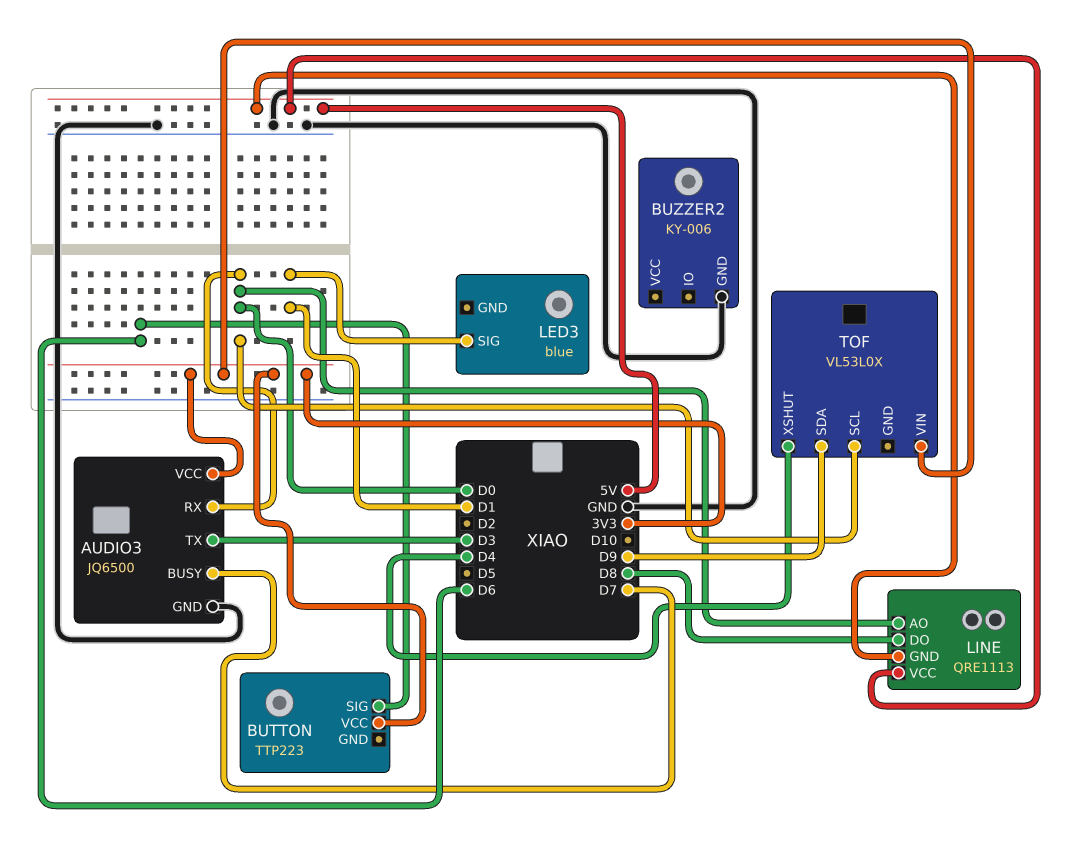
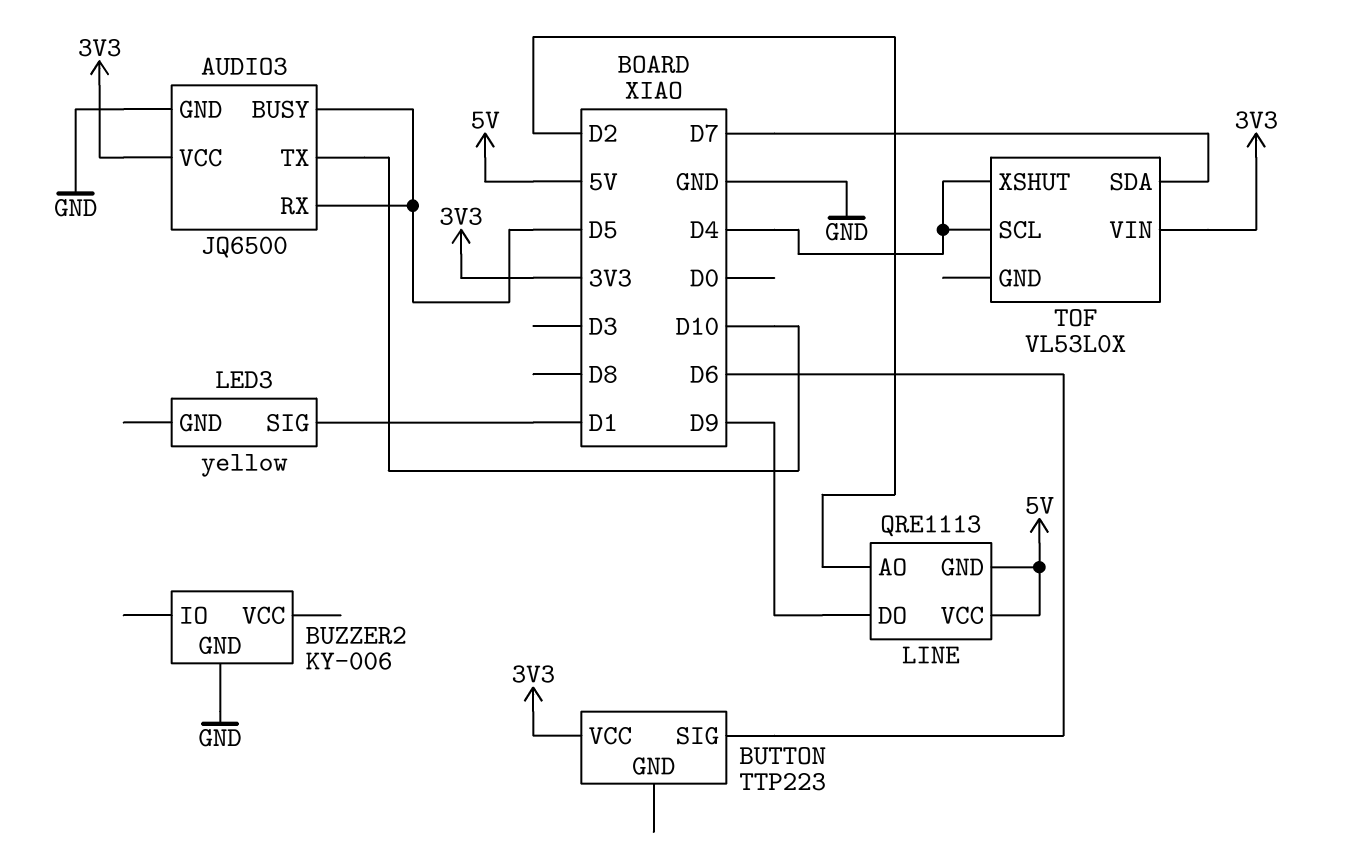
AUDIO3 pin BUSY: D7 -> D5
AUDIO3 pin RX: D0 -> D5
AUDIO3 pin TX: D3 -> D10
LED3: blue -> yellow
LINE pin AO: D0 -> D2
LINE pin DO: D8 -> D9
TOF pin SCL: D0 -> D4
TOF pin SDA: D9 -> D7

